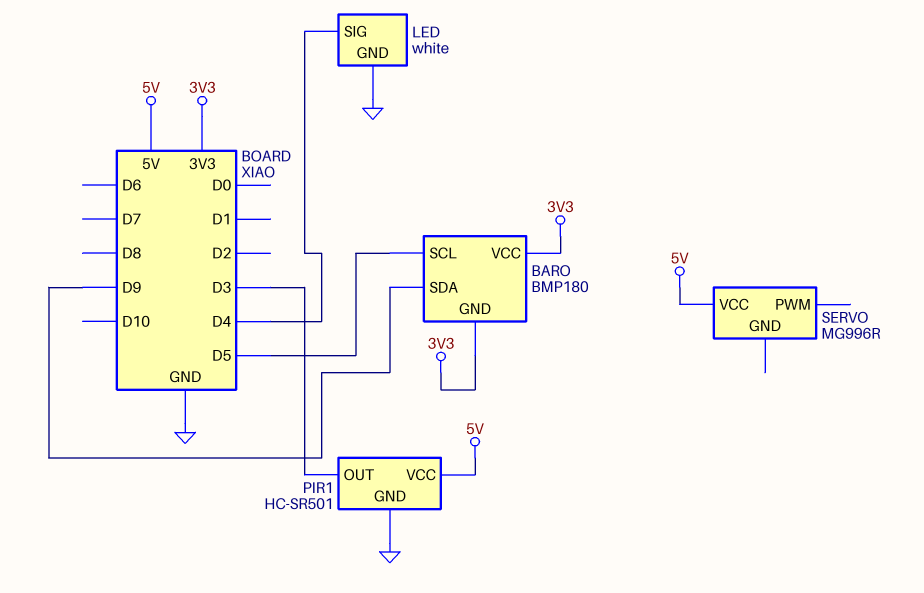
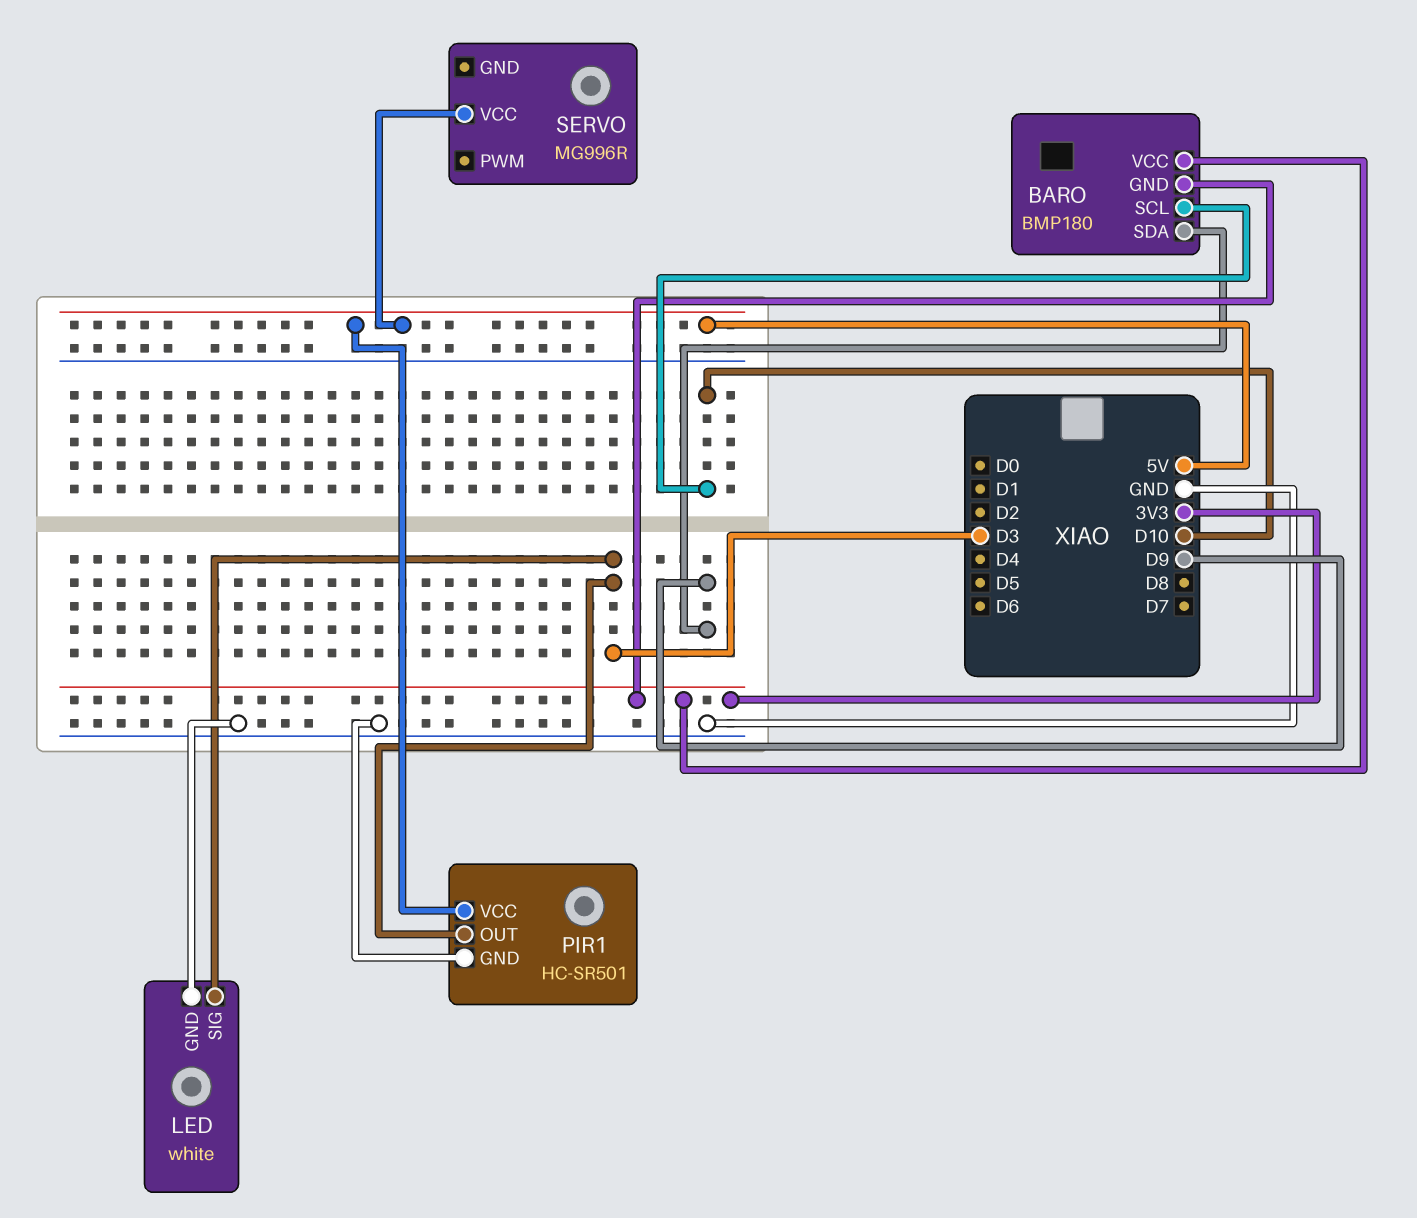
BARO pin SCL: D5 -> D10
LED pin SIG: D4 -> D3

